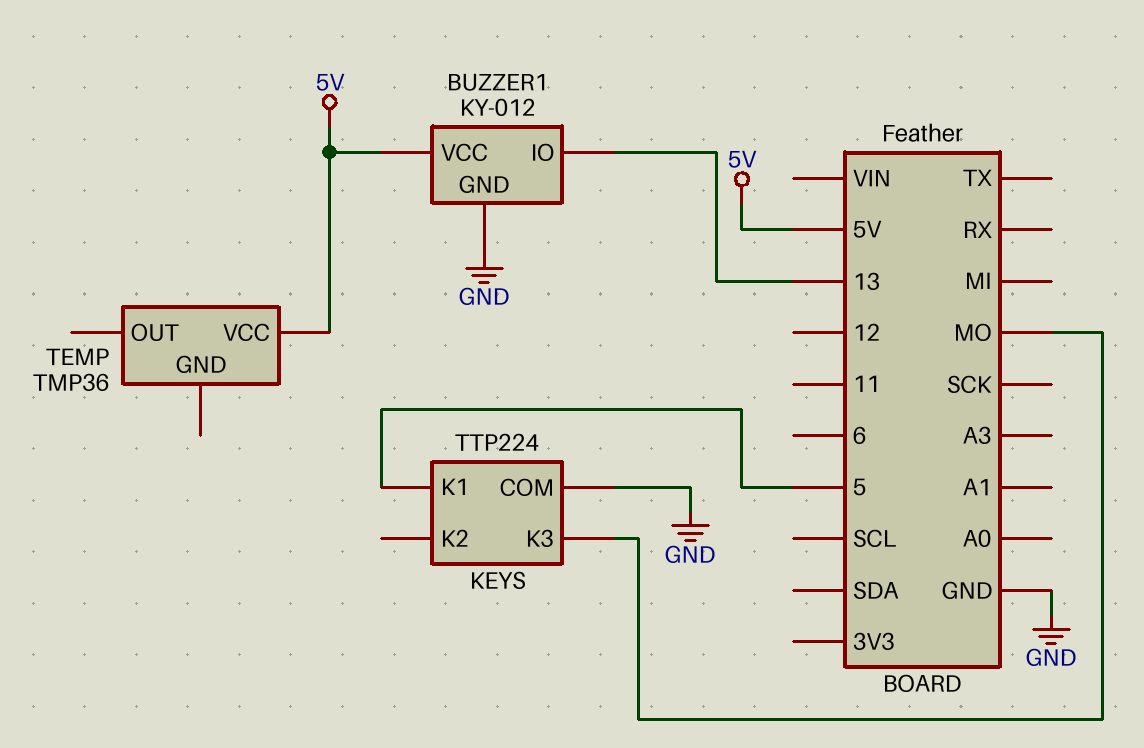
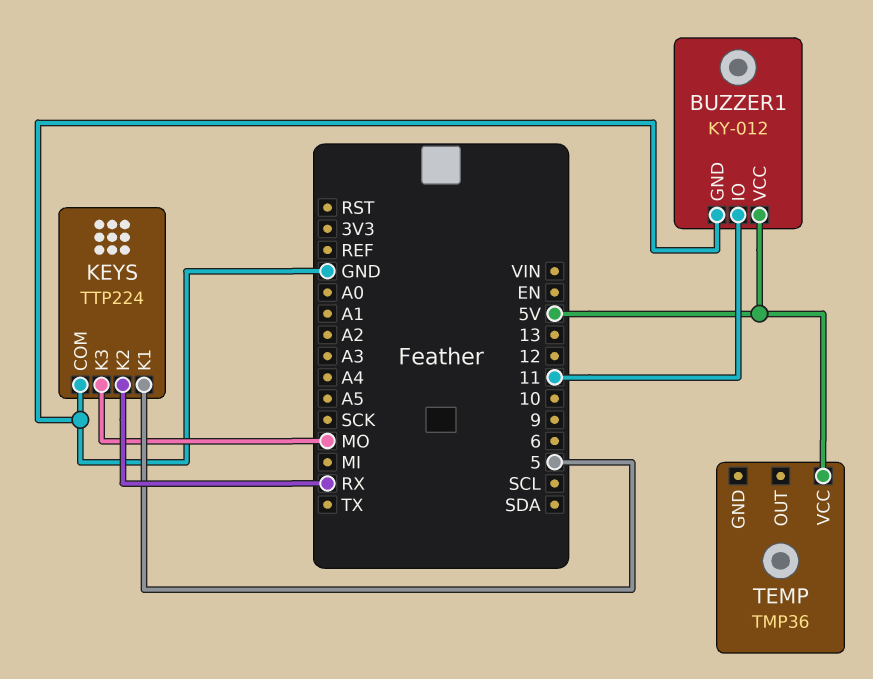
BUZZER1 pin IO: 13 -> 11
KEYS pin K2: none -> RX

